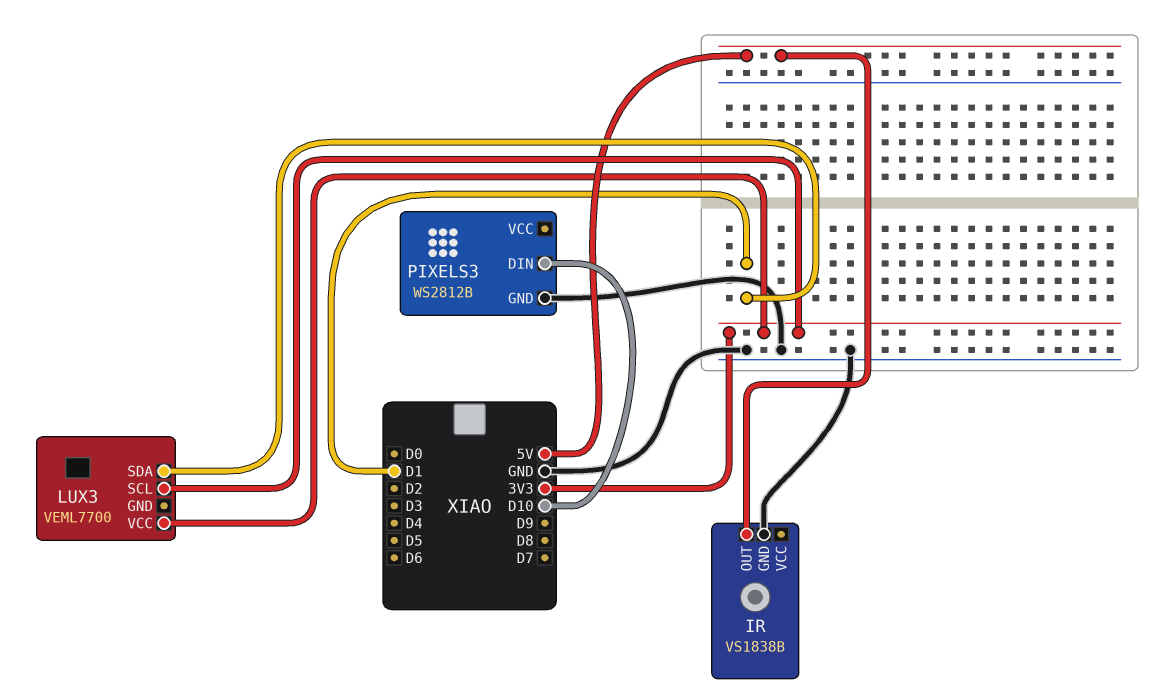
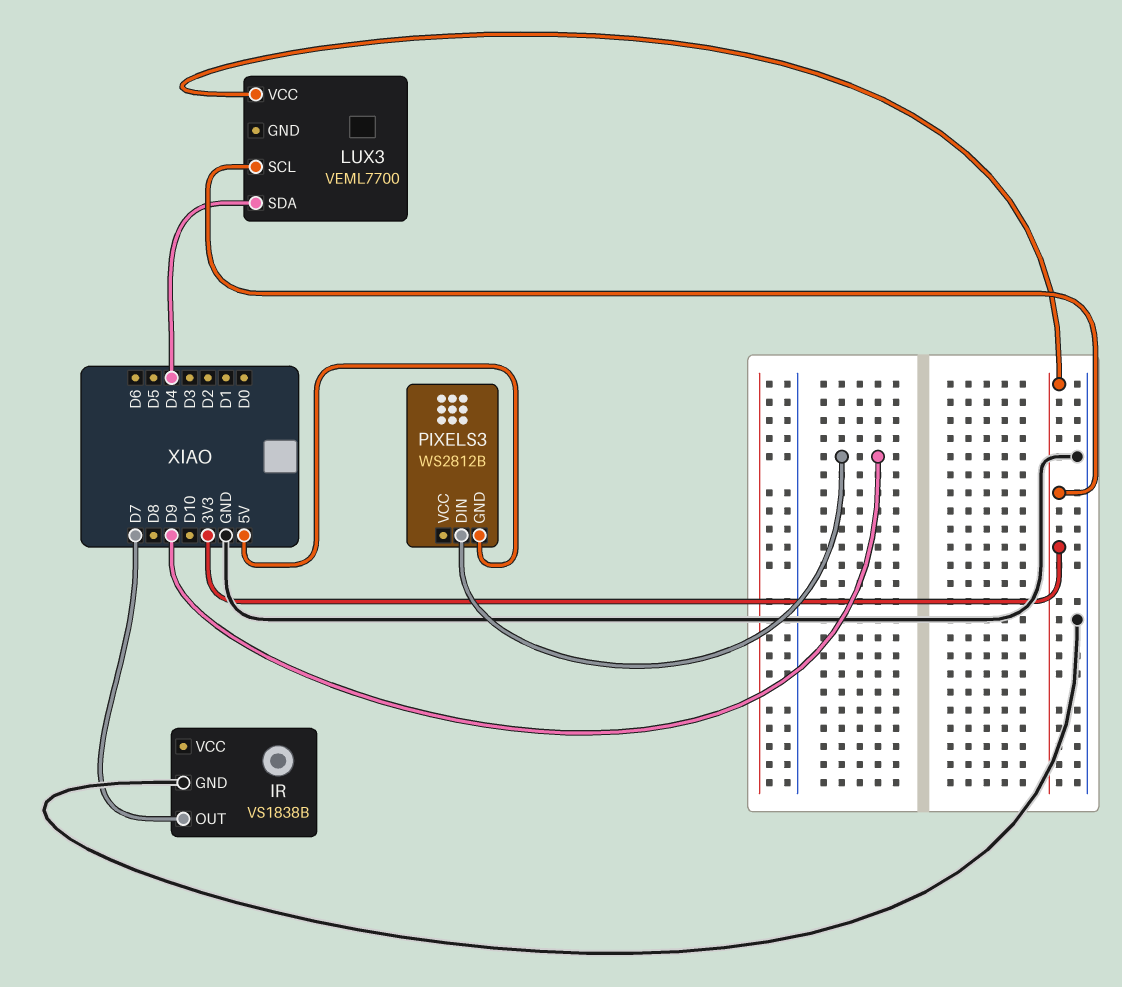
IR pin OUT: 5V -> D7
LUX3 pin SDA: D1 -> D4
PIXELS3 pin DIN: D10 -> D9
PIXELS3 pin GND: GND -> 5V

